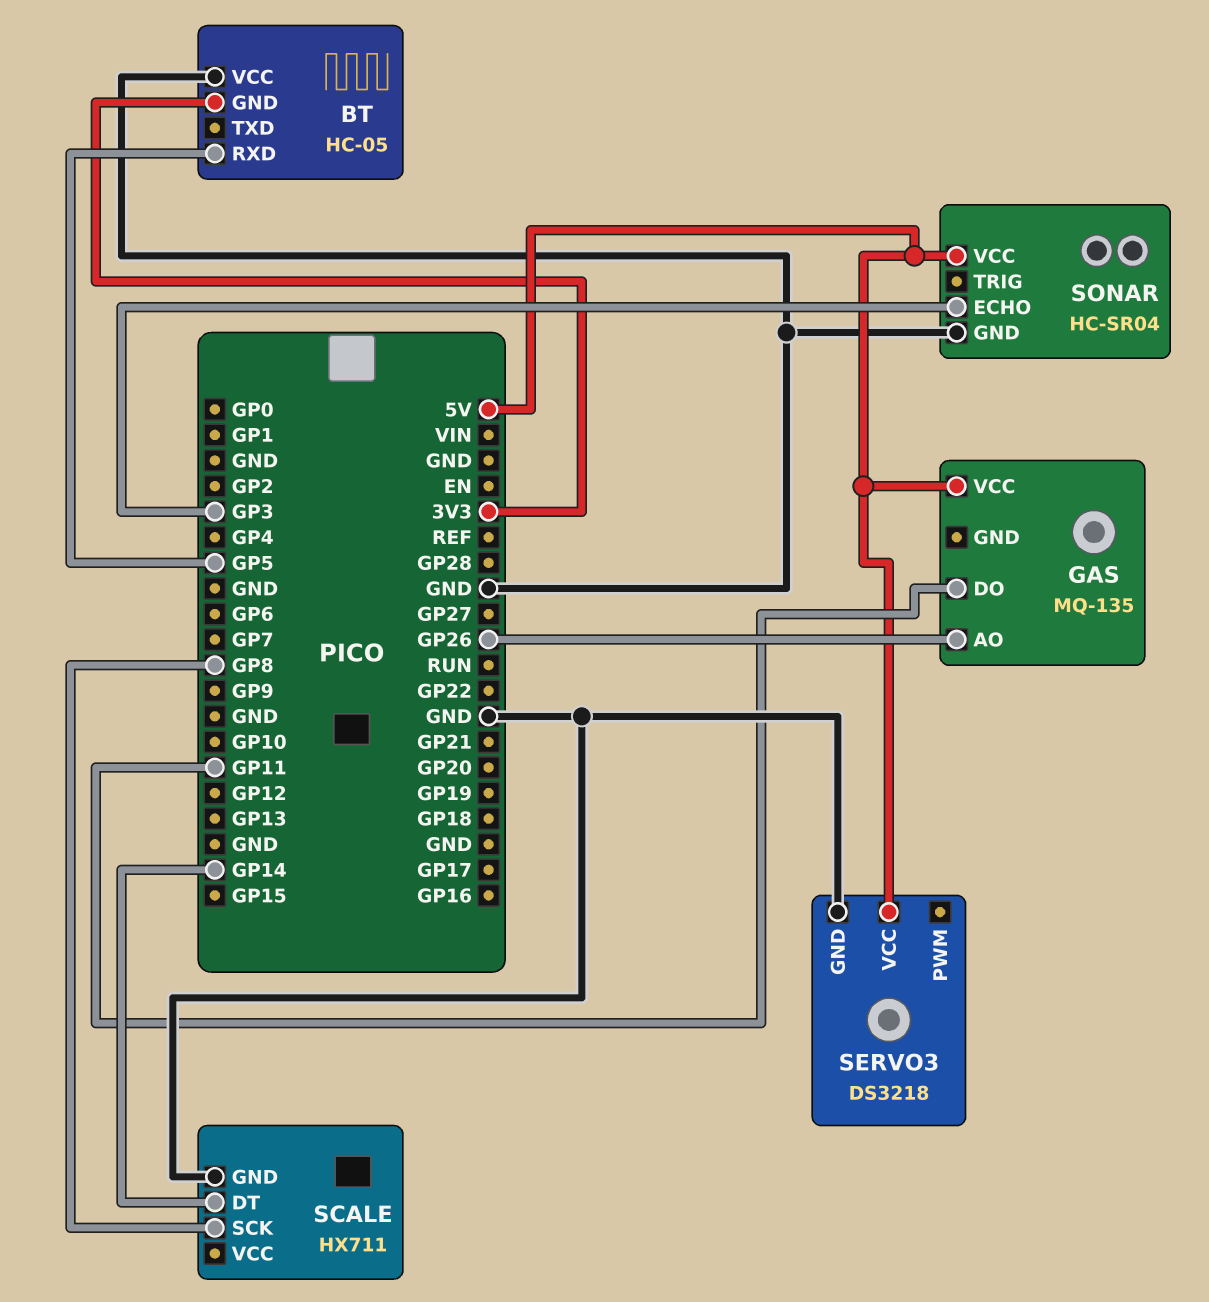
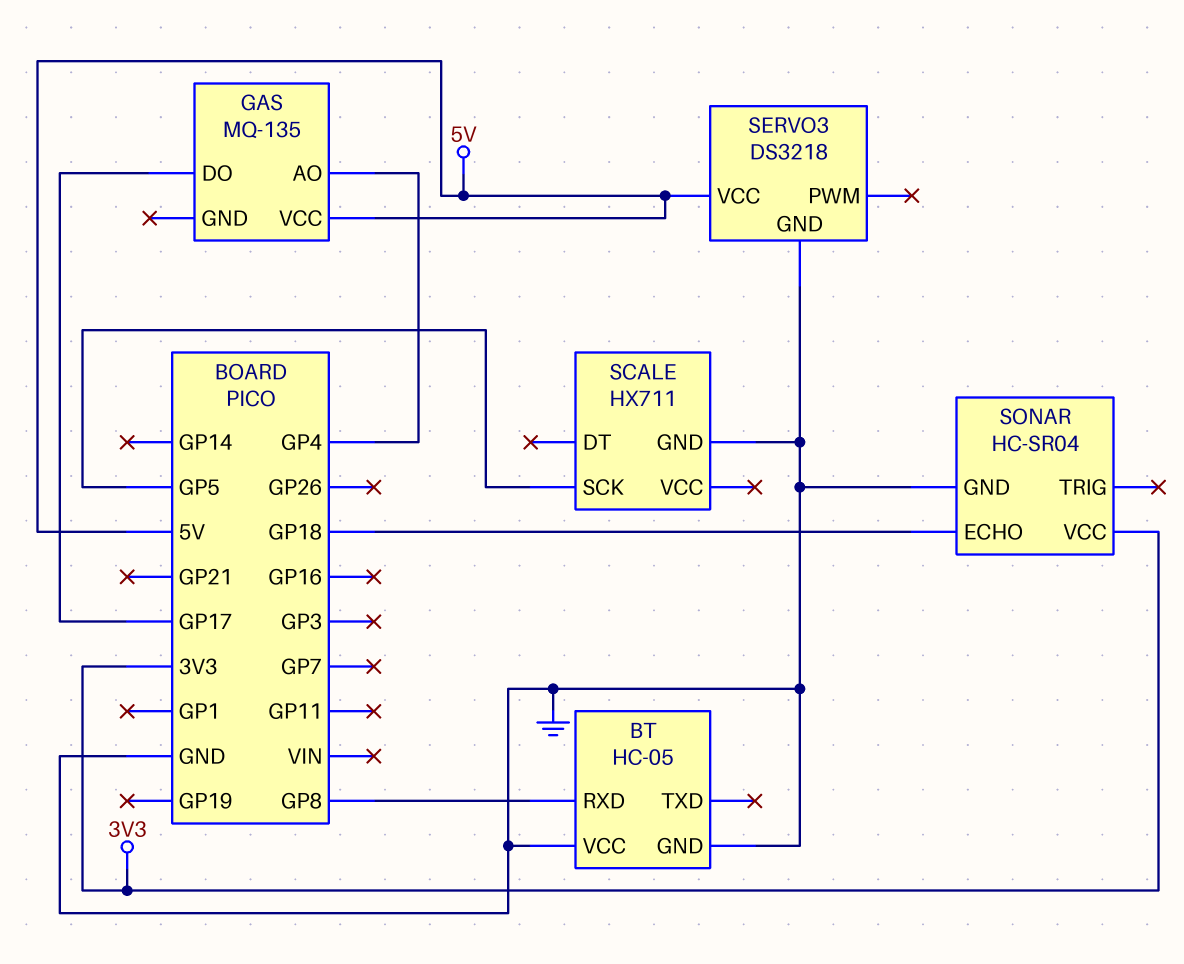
BT pin GND: 3V3 -> GND
BT pin RXD: GP5 -> GP8
GAS pin AO: GP26 -> GP4
GAS pin DO: GP11 -> GP17
SCALE pin DT: GP14 -> none
SCALE pin SCK: GP8 -> GP5
SONAR pin ECHO: GP3 -> GP18
SONAR pin VCC: 5V -> 3V3

